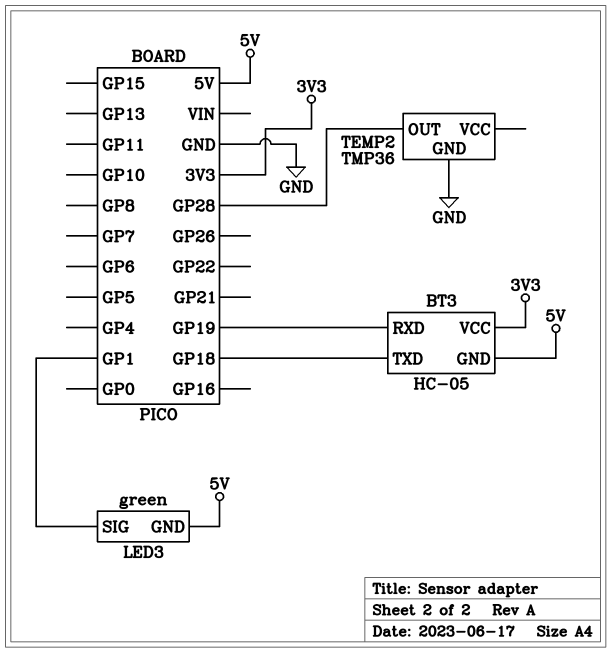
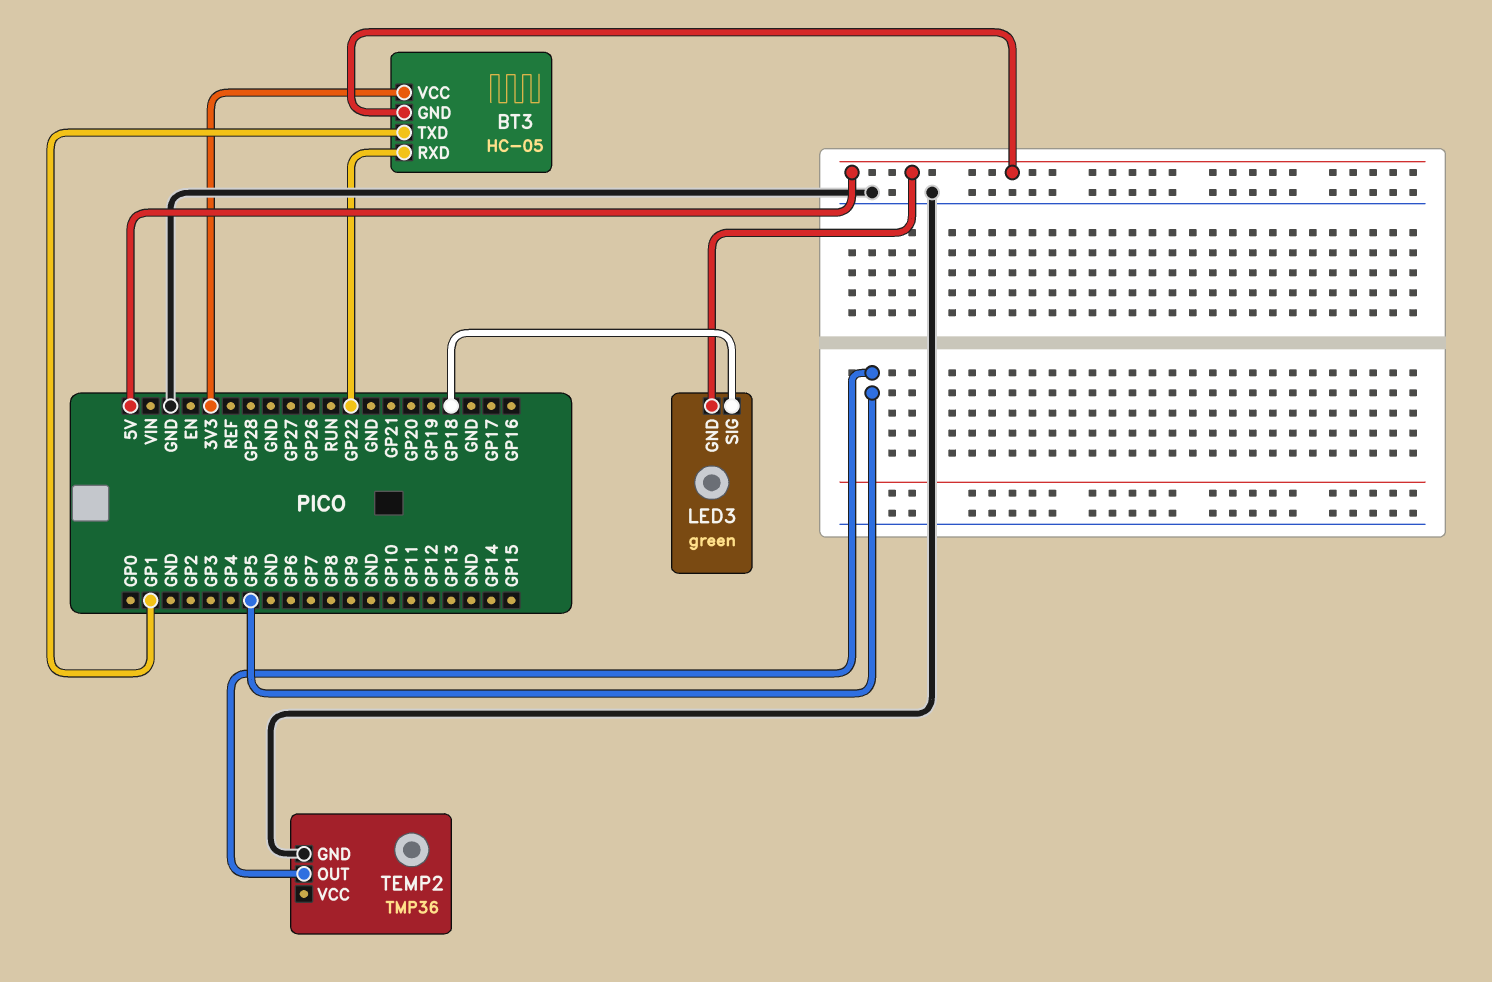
BT3 pin RXD: GP19 -> GP22
BT3 pin TXD: GP18 -> GP1
LED3 pin SIG: GP1 -> GP18
TEMP2 pin OUT: GP28 -> GP5

